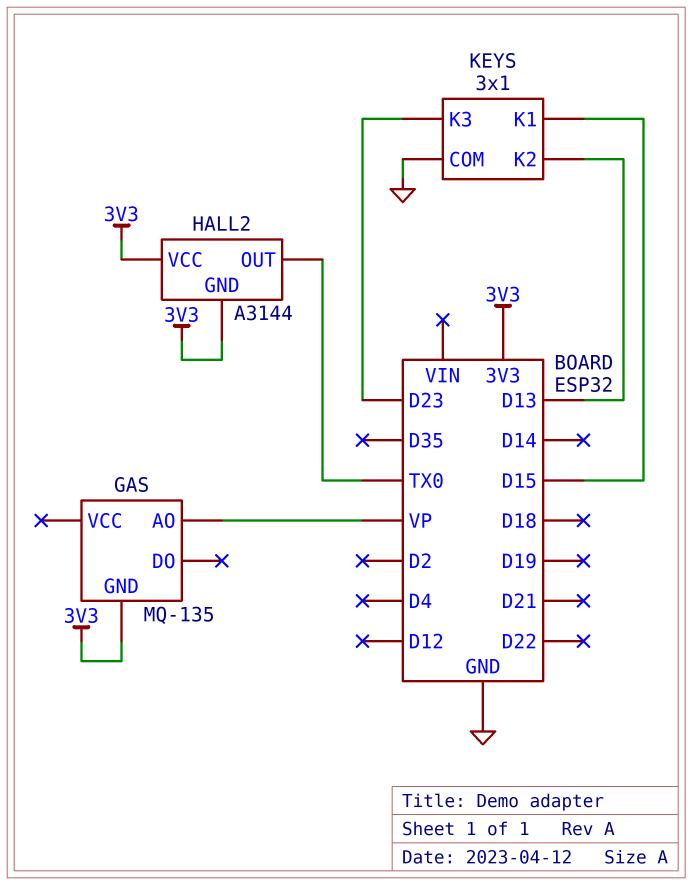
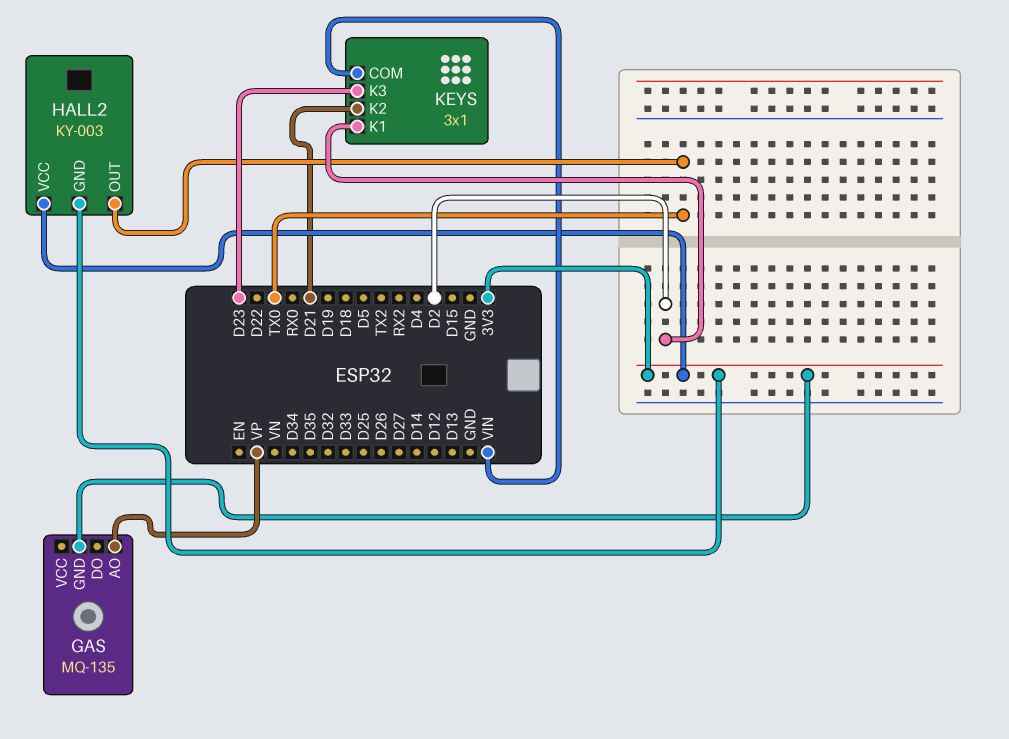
HALL2: A3144 -> KY-003
KEYS pin COM: GND -> VIN
KEYS pin K1: D15 -> D2
KEYS pin K2: D13 -> D21

